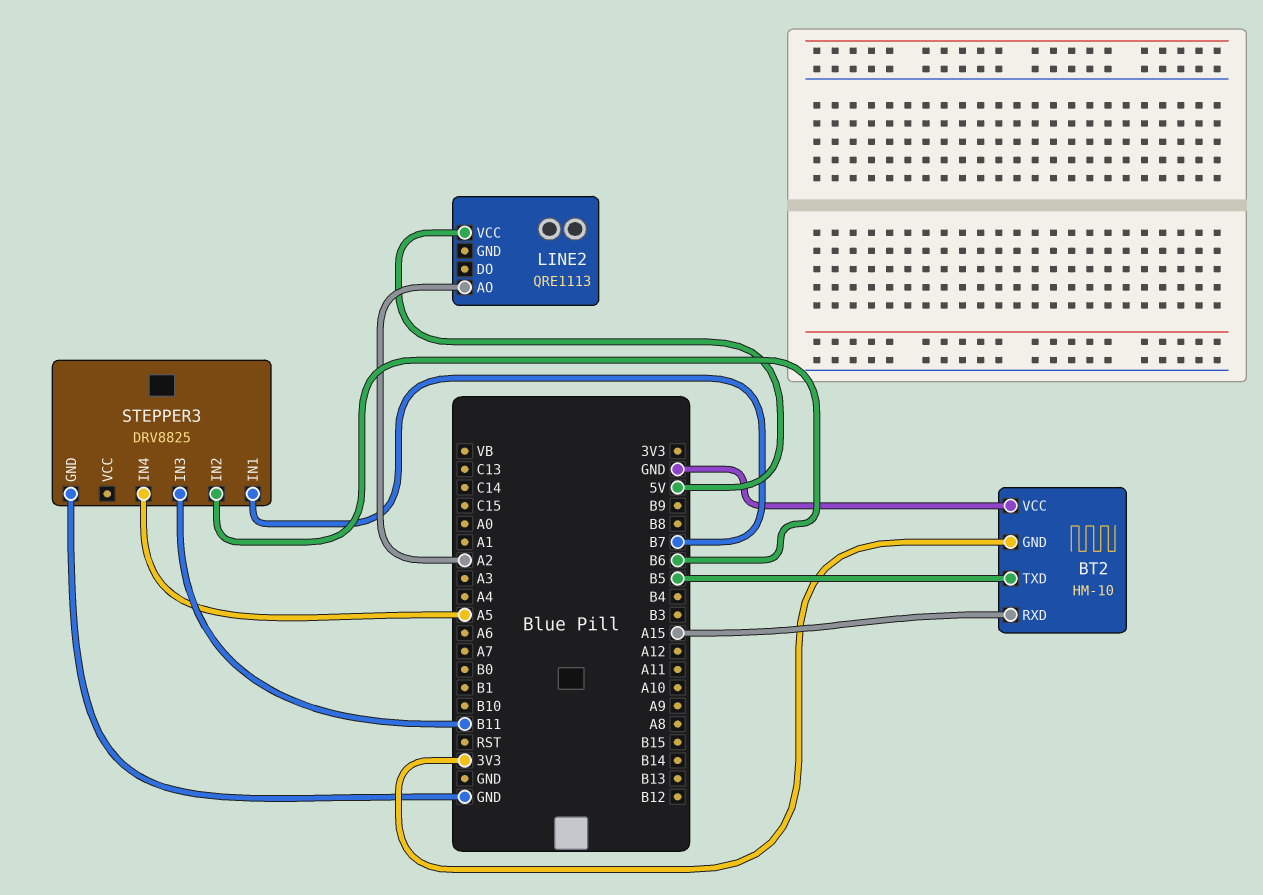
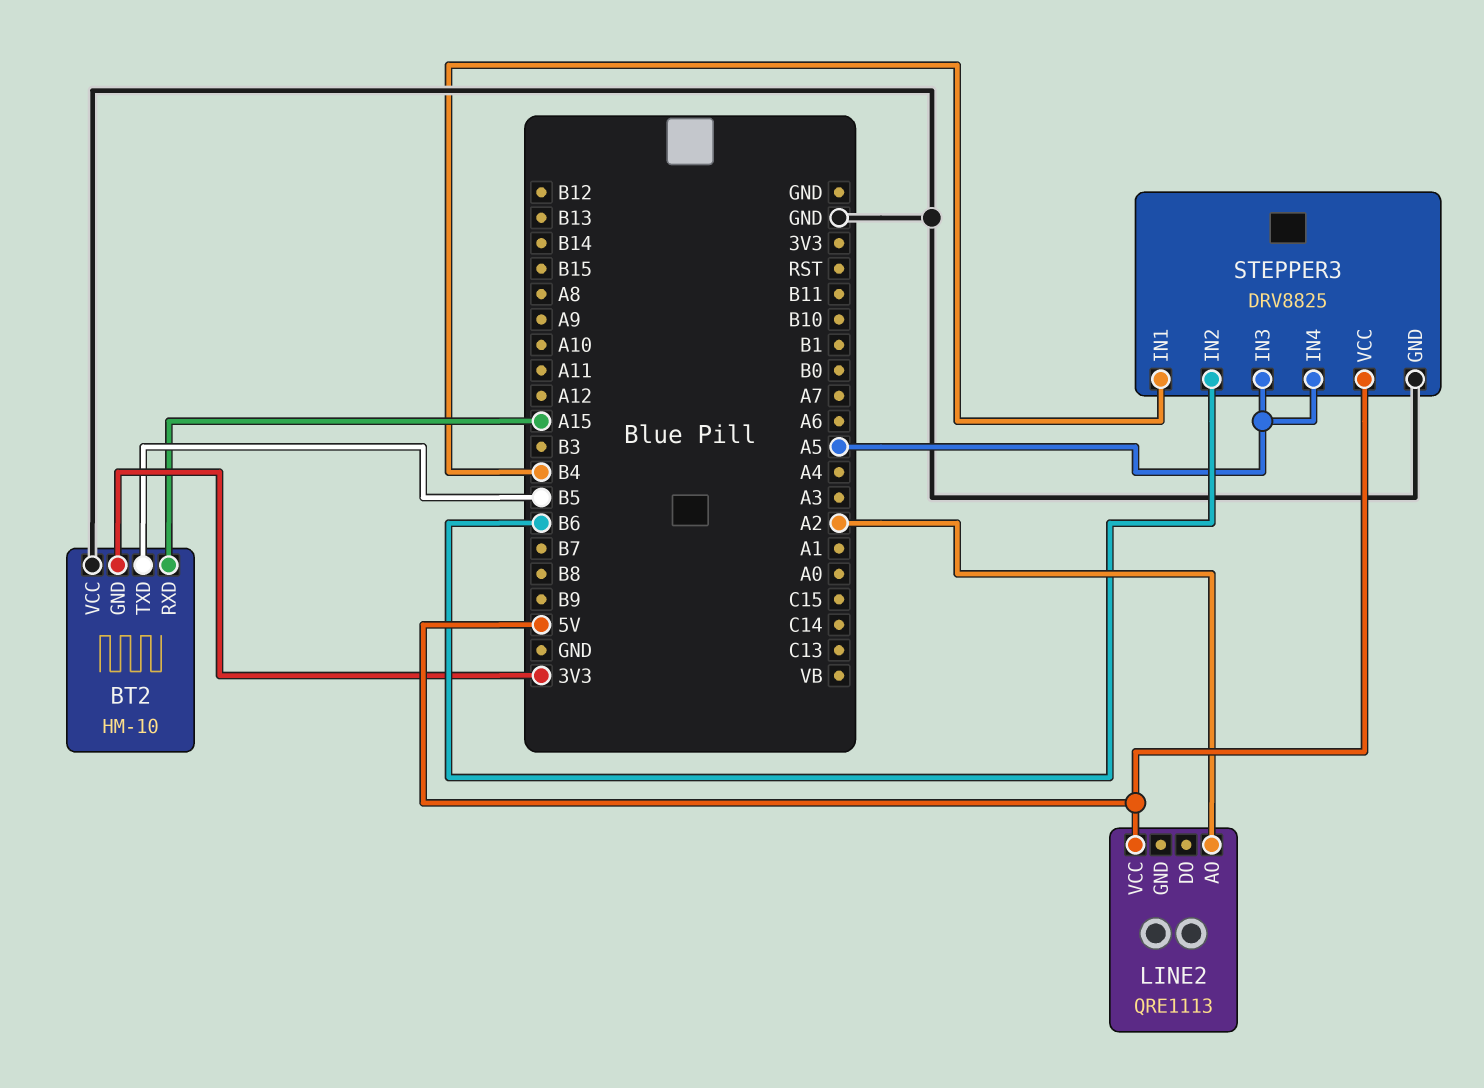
STEPPER3 pin IN1: B7 -> B4
STEPPER3 pin IN3: B11 -> A5
STEPPER3 pin VCC: none -> 5V

